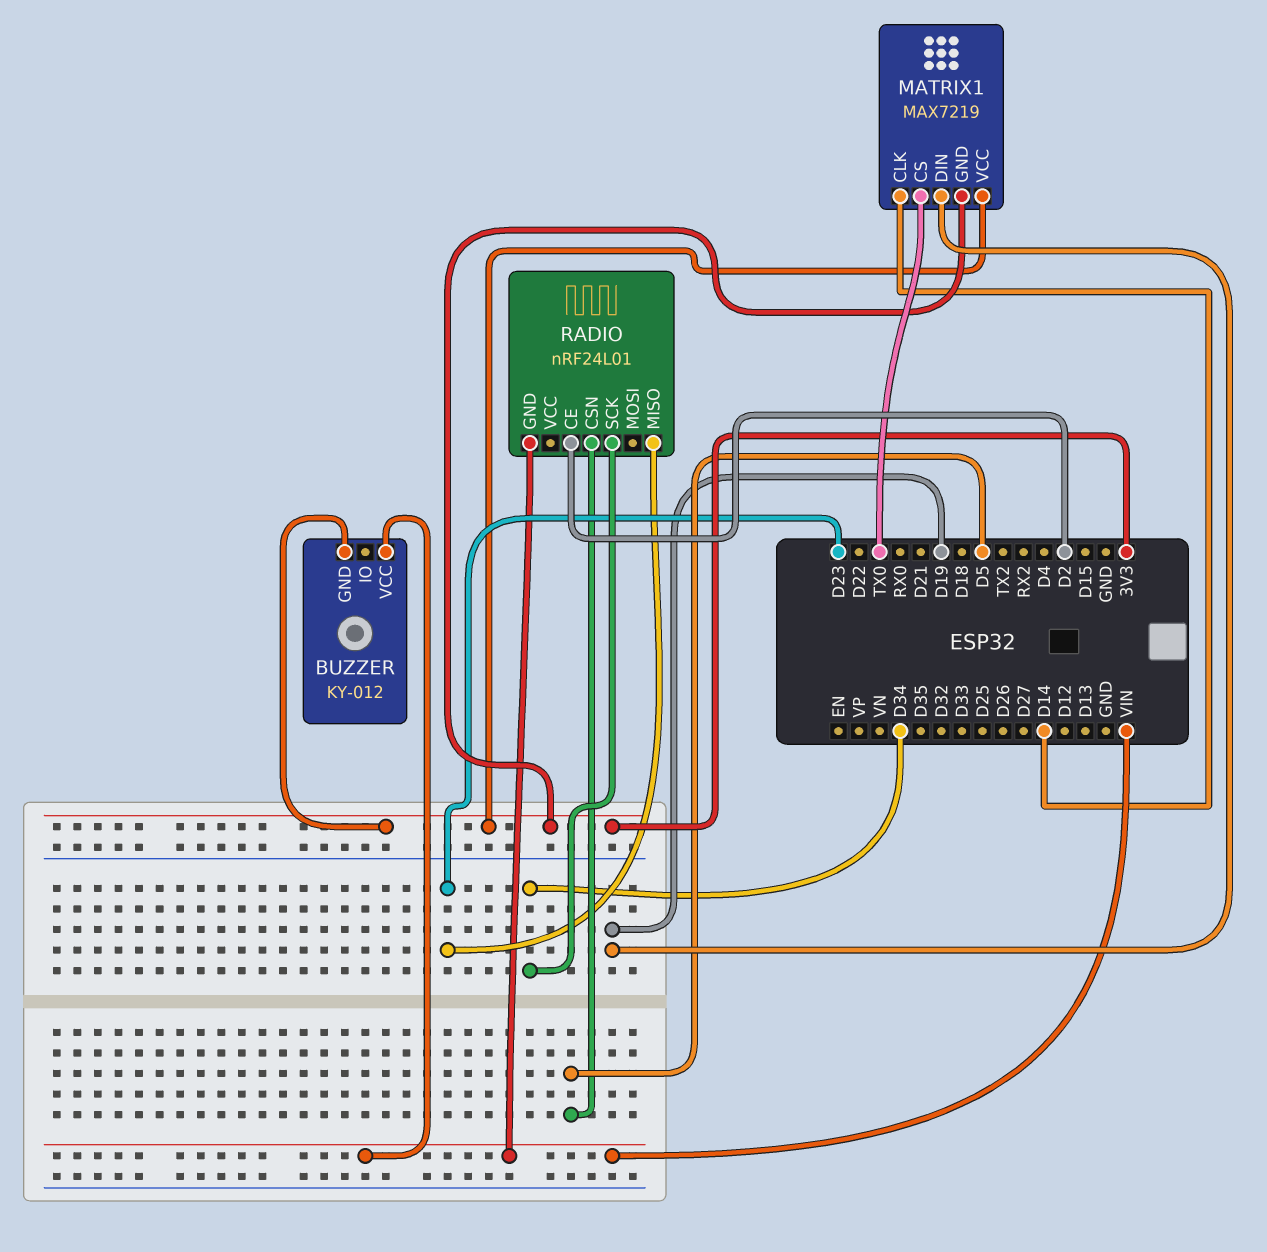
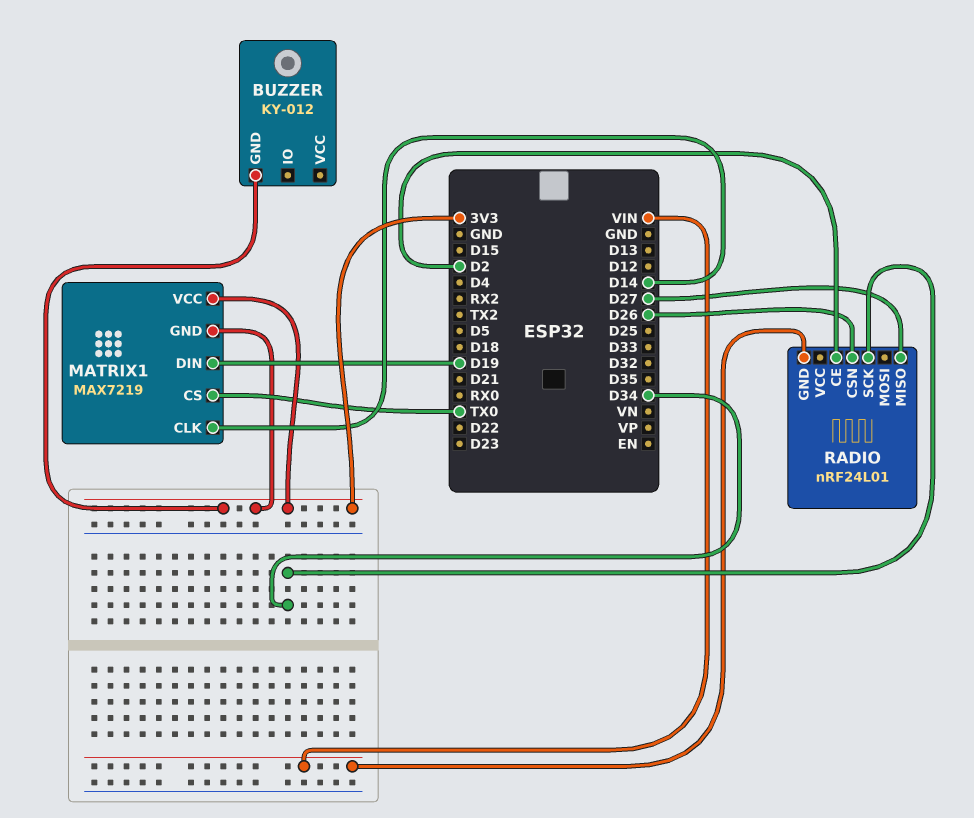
BUZZER pin VCC: VIN -> none
RADIO pin CSN: D5 -> D26
RADIO pin MISO: D23 -> D27

